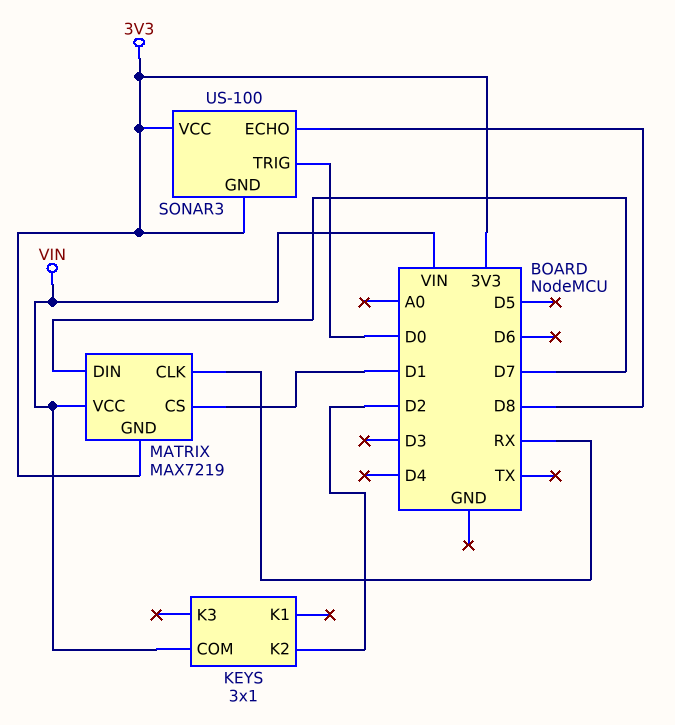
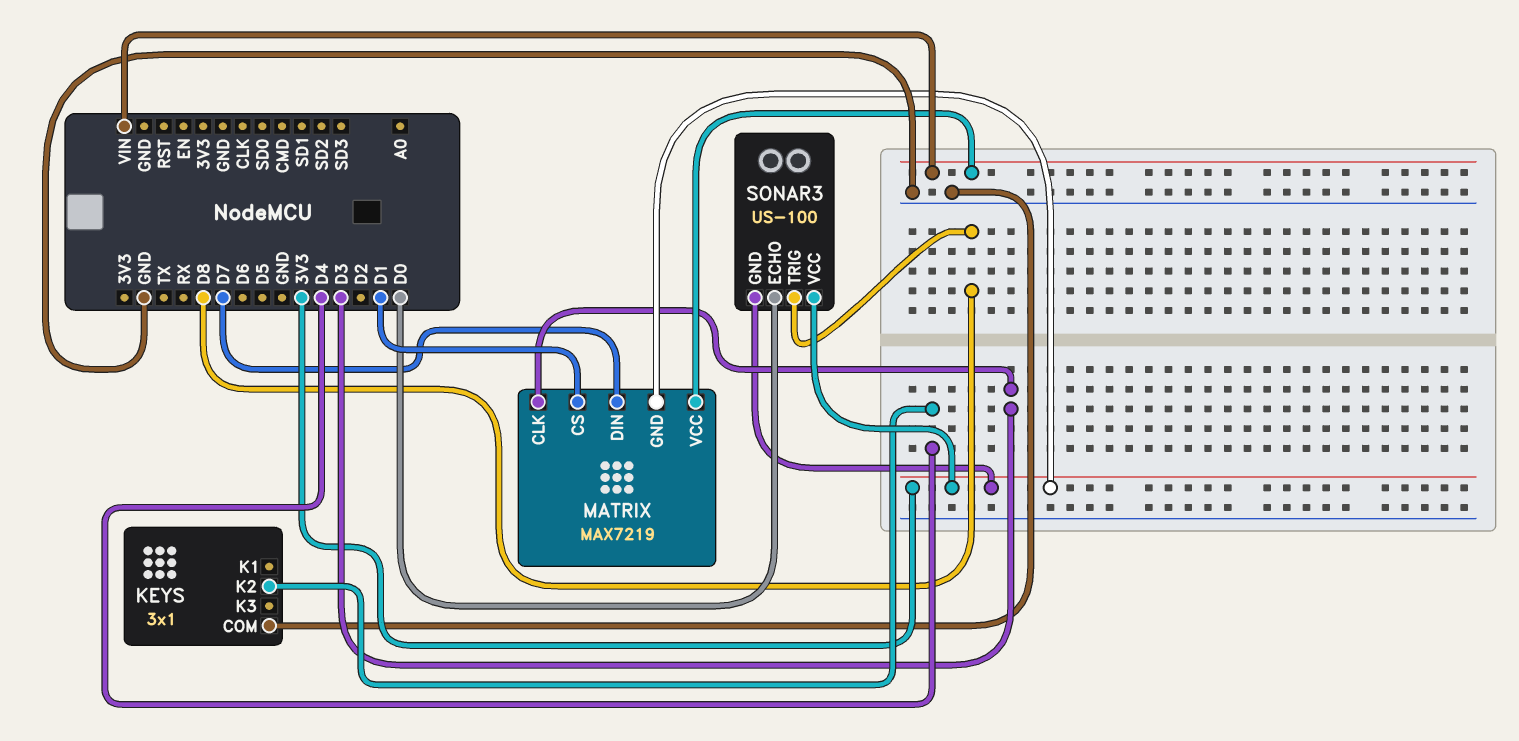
KEYS pin COM: VIN -> GND
KEYS pin K2: D2 -> D4
MATRIX pin CLK: RX -> D3
SONAR3 pin ECHO: D8 -> D0
SONAR3 pin TRIG: D0 -> D8

